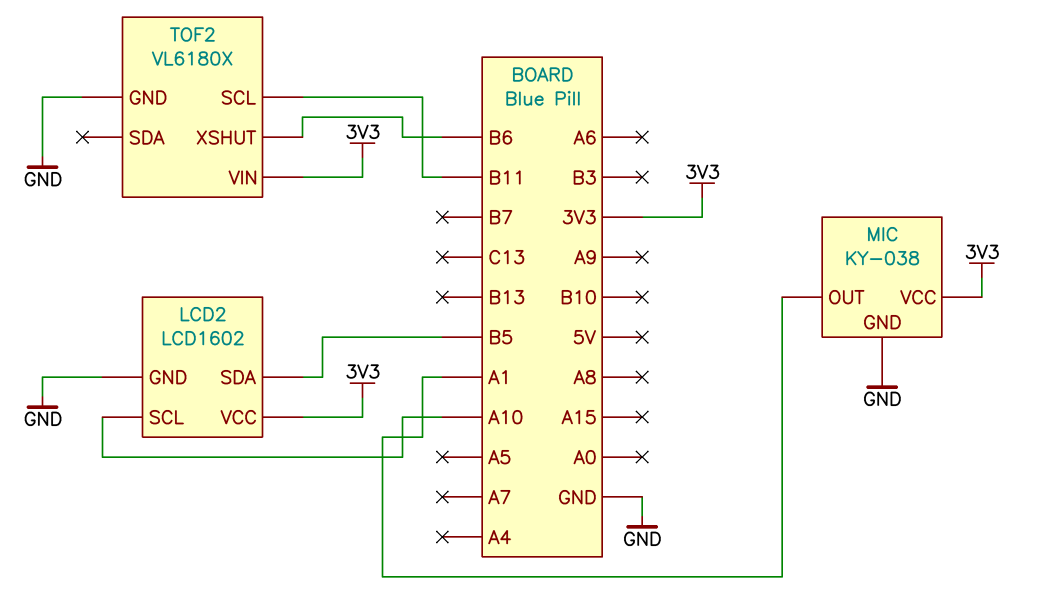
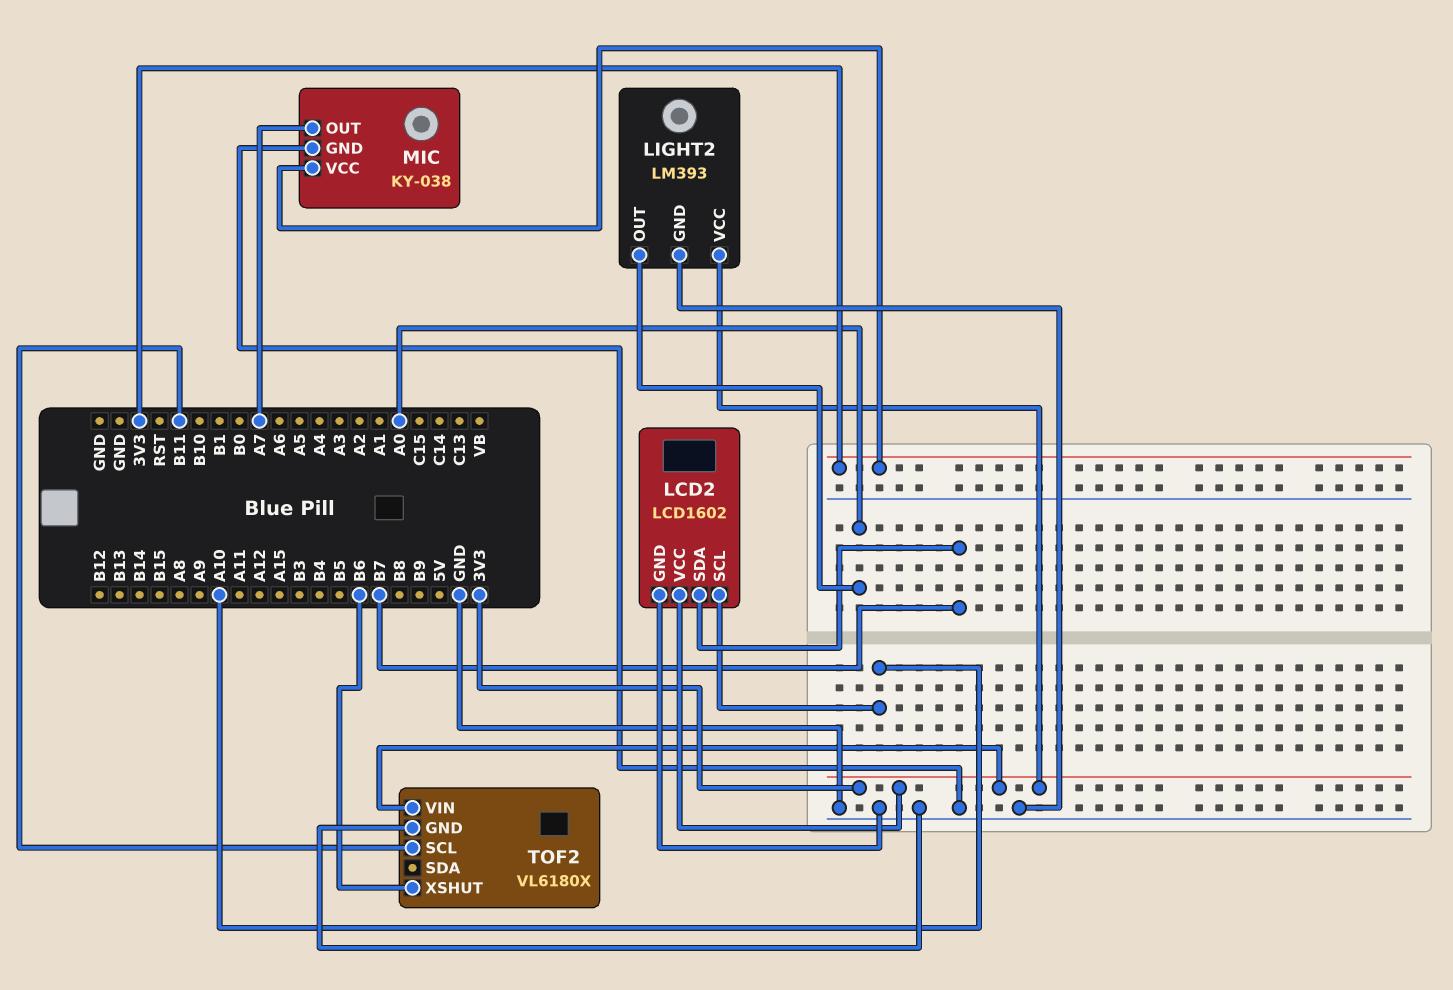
LCD2 pin SDA: B5 -> B7
LIGHT2: none -> LM393
LIGHT2 pin GND: none -> GND
LIGHT2 pin OUT: none -> A0
LIGHT2 pin VCC: none -> 3V3
MIC pin OUT: A1 -> A7

